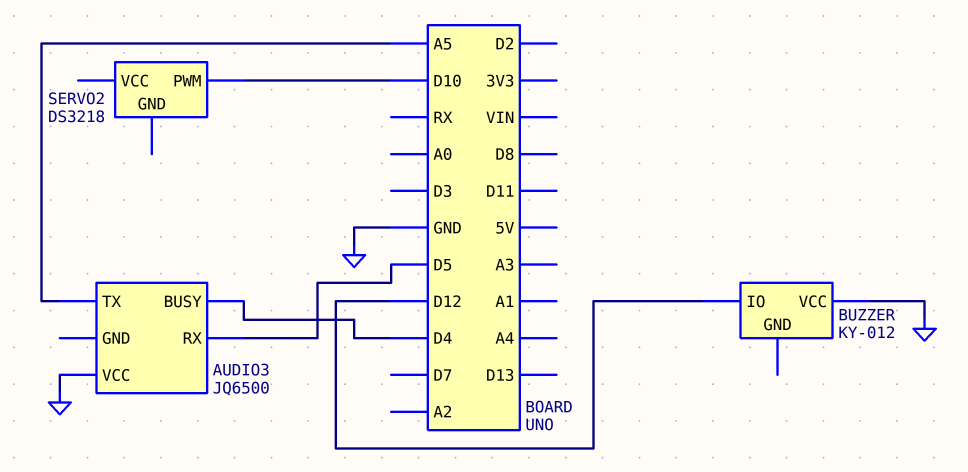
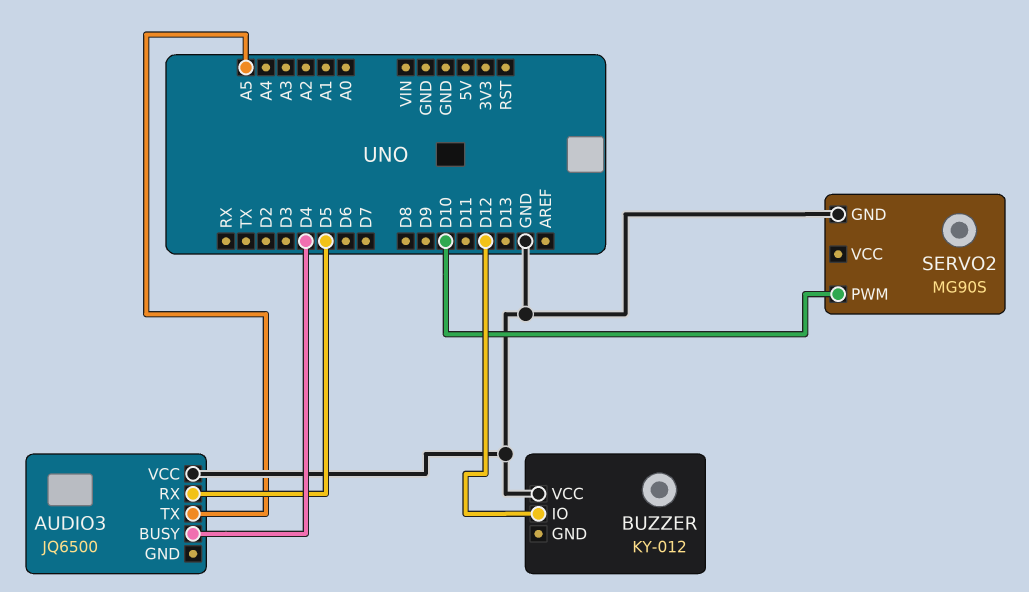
SERVO2: DS3218 -> MG90S
SERVO2 pin GND: none -> GND

